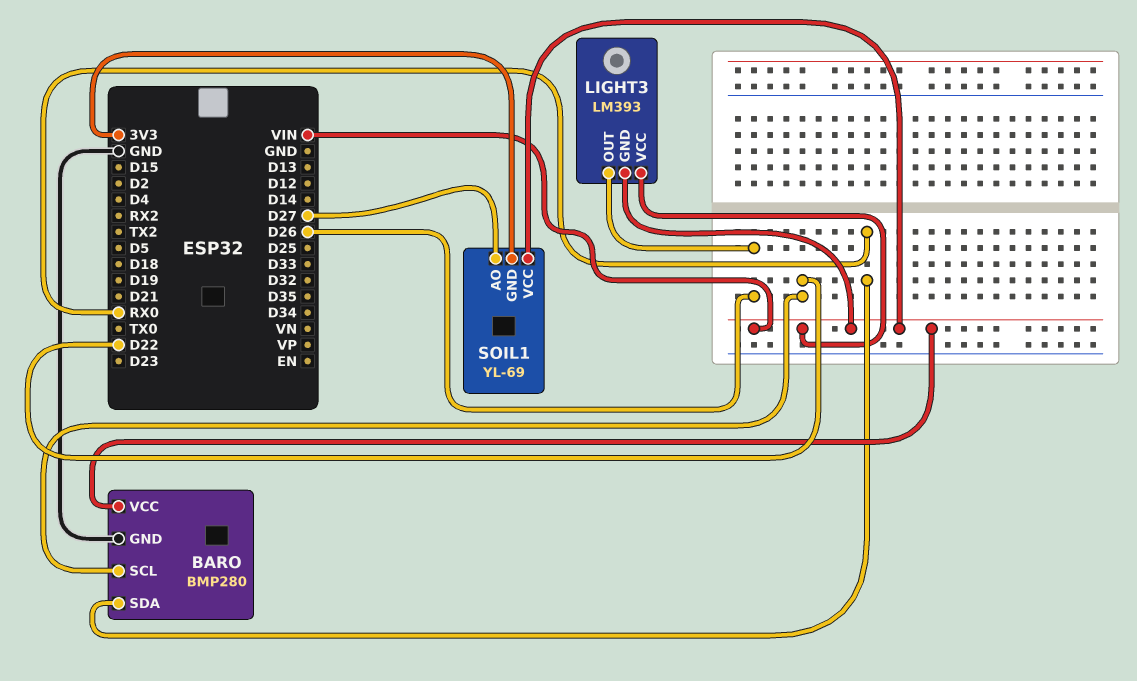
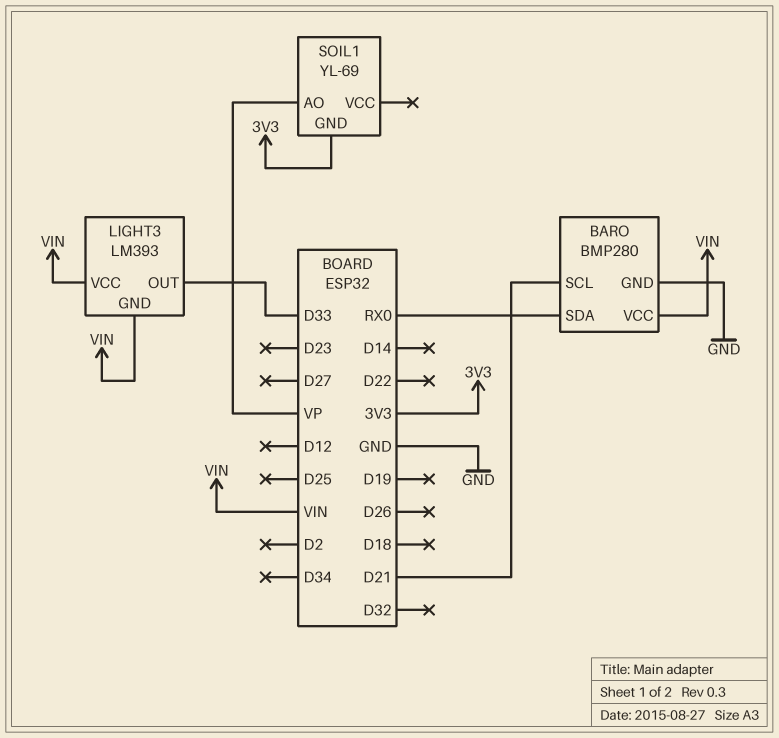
BARO pin SCL: D22 -> D21
LIGHT3 pin OUT: D26 -> D33
SOIL1 pin AO: D27 -> VP
SOIL1 pin VCC: VIN -> none

